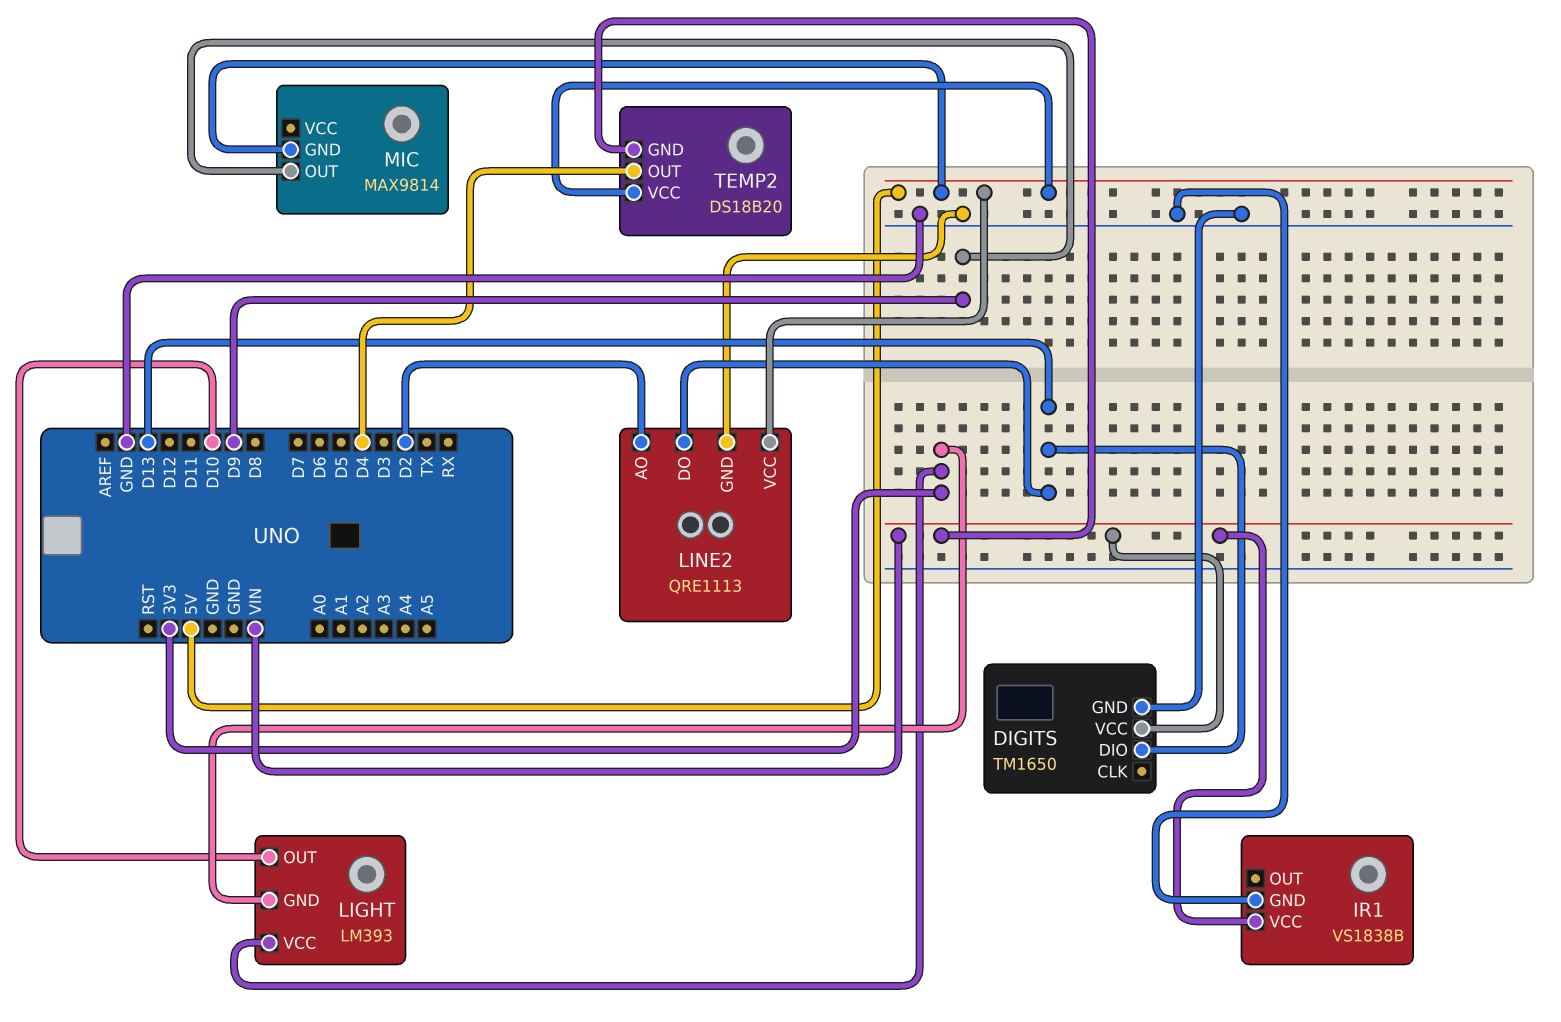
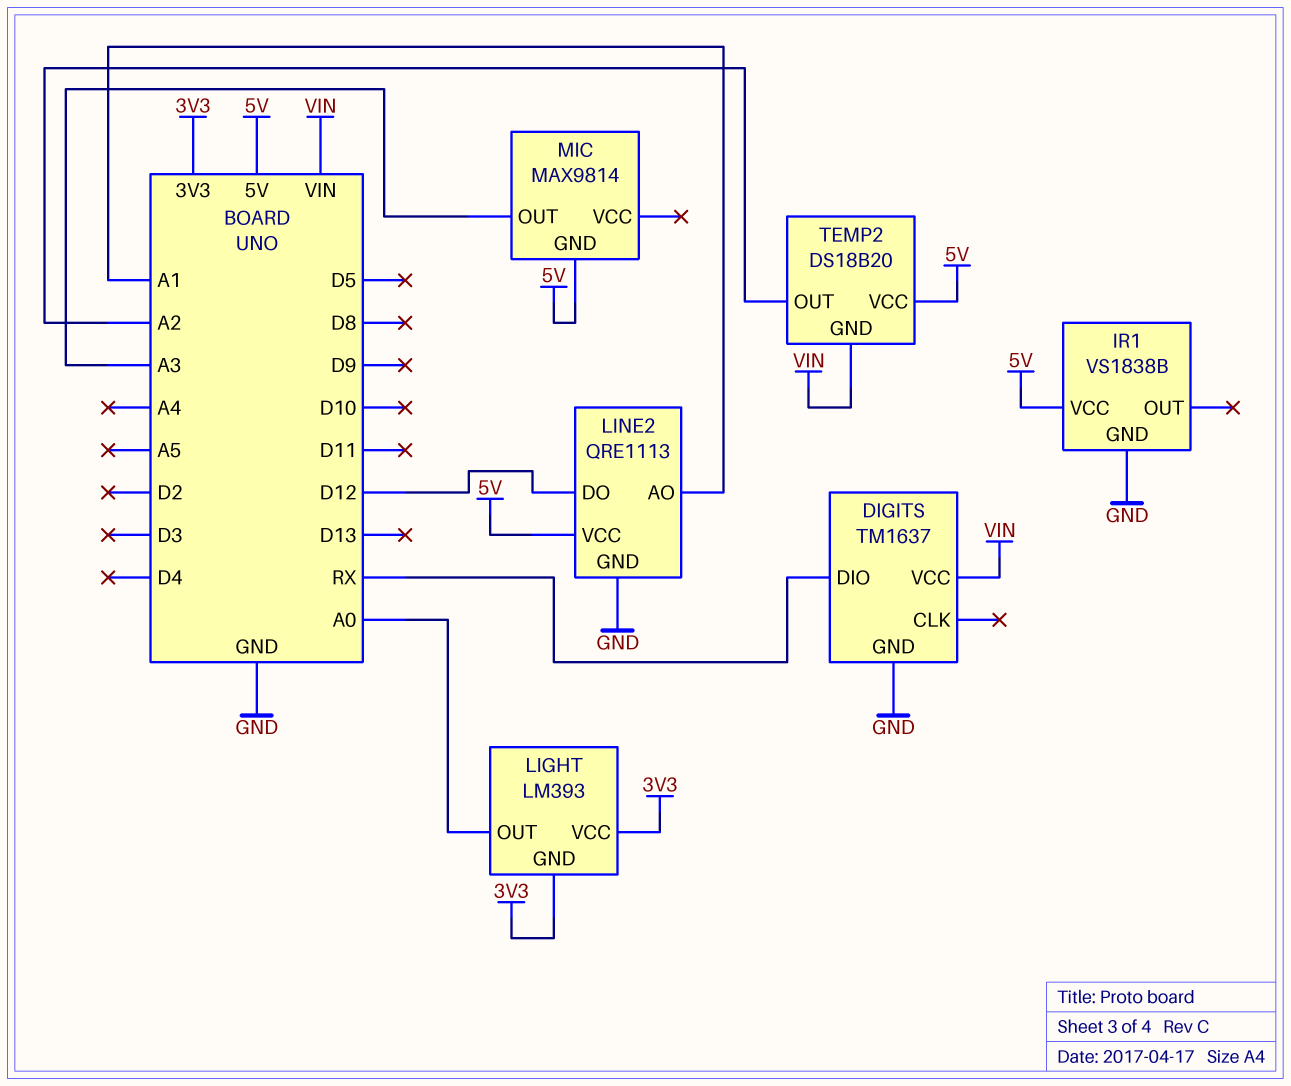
DIGITS: TM1650 -> TM1637
DIGITS pin DIO: D13 -> RX
IR1 pin VCC: VIN -> 5V
LIGHT pin OUT: D10 -> A0
LINE2 pin AO: D2 -> A1
LINE2 pin DO: D13 -> D12
MIC pin OUT: D9 -> A3
TEMP2 pin OUT: D4 -> A2

